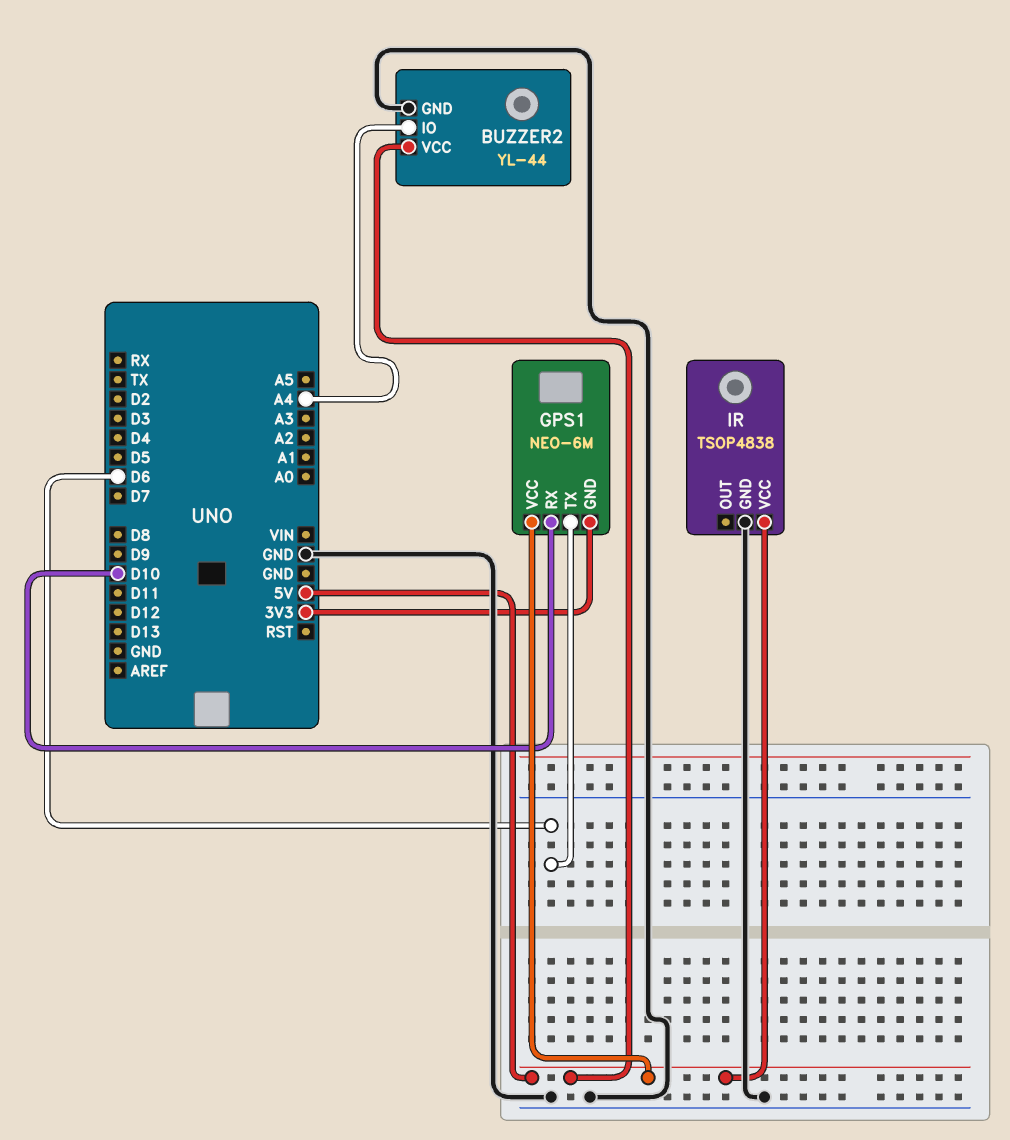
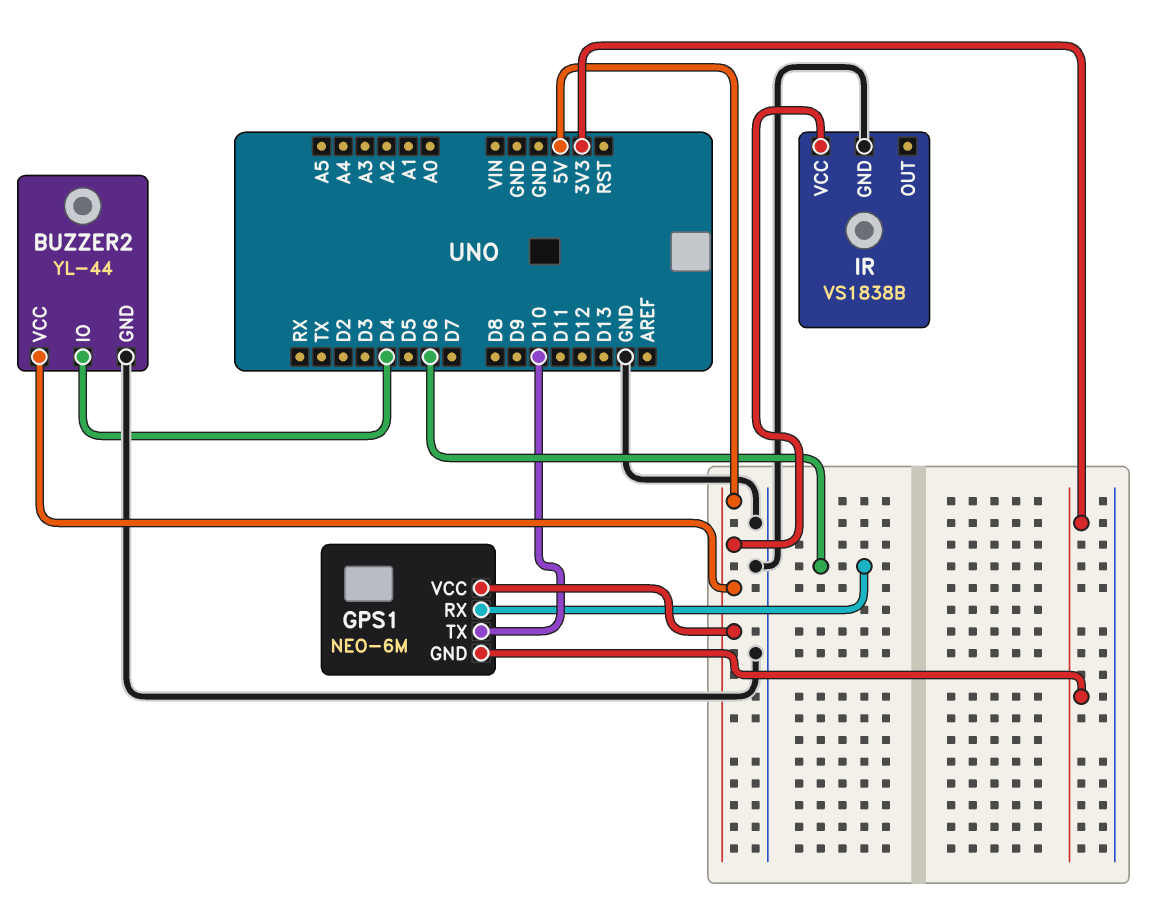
BUZZER2 pin IO: A4 -> D4
GPS1 pin RX: D10 -> D6
GPS1 pin TX: D6 -> D10
IR: TSOP4838 -> VS1838B

